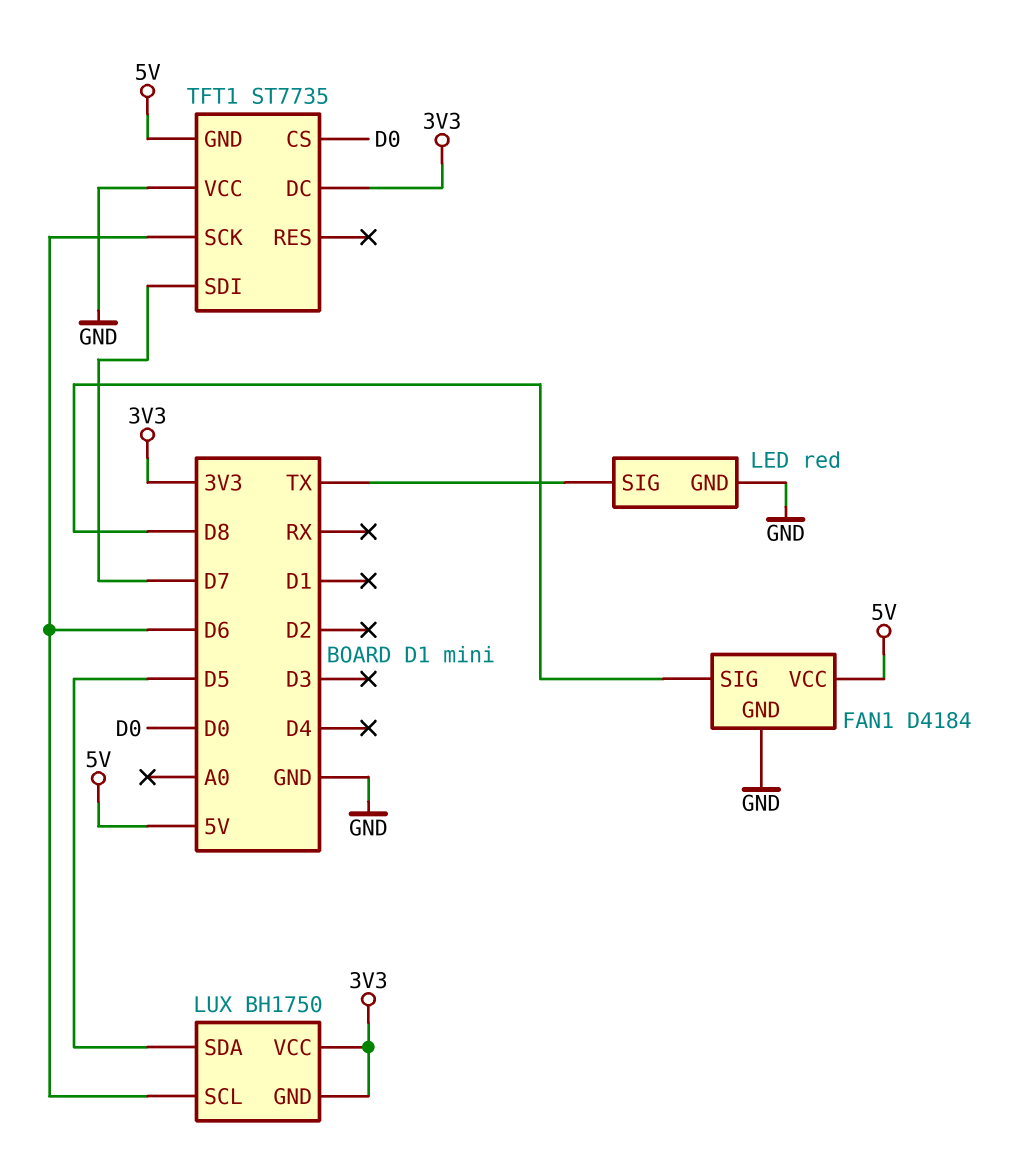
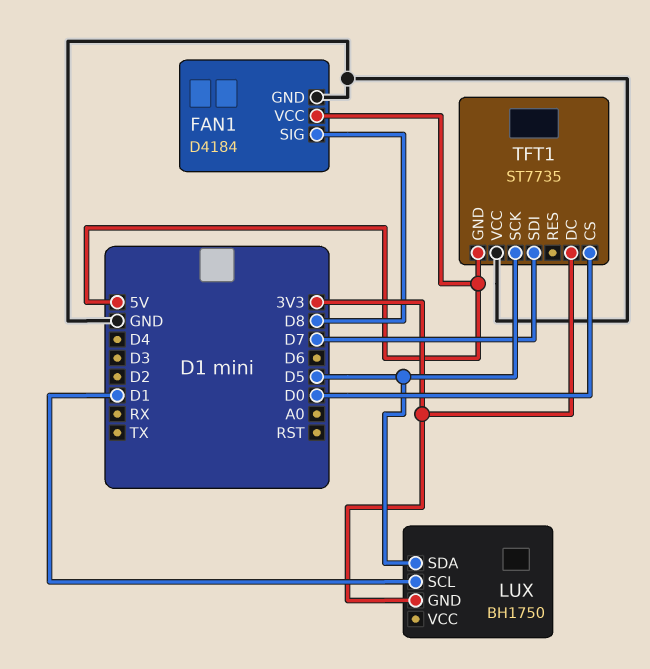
LED: red -> none
LED pin GND: GND -> none
LED pin SIG: TX -> none
LUX pin SCL: D6 -> D1
LUX pin VCC: 3V3 -> none
TFT1 pin SCK: D6 -> D5

